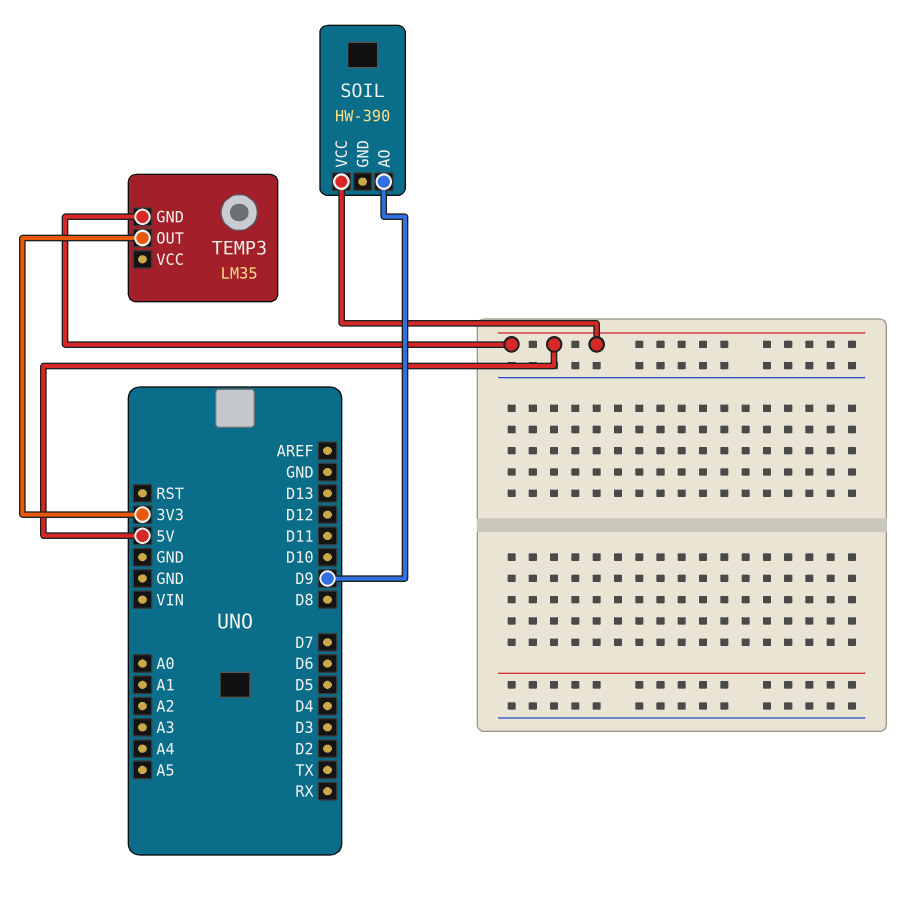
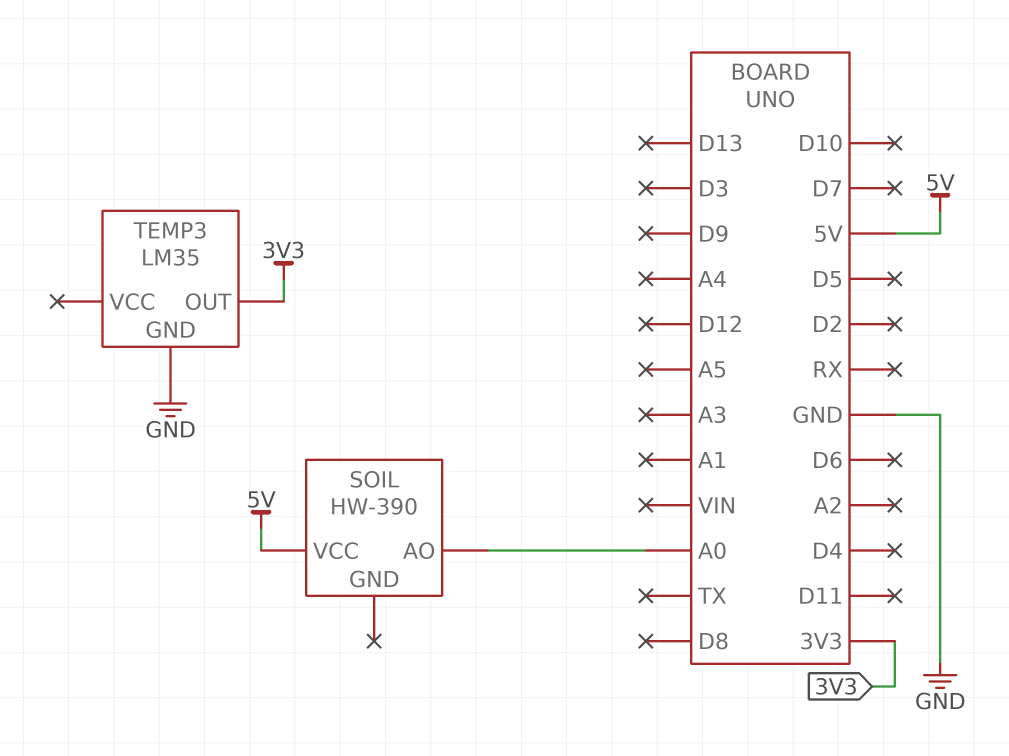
SOIL pin AO: D9 -> A0
TEMP3 pin GND: 5V -> GND

